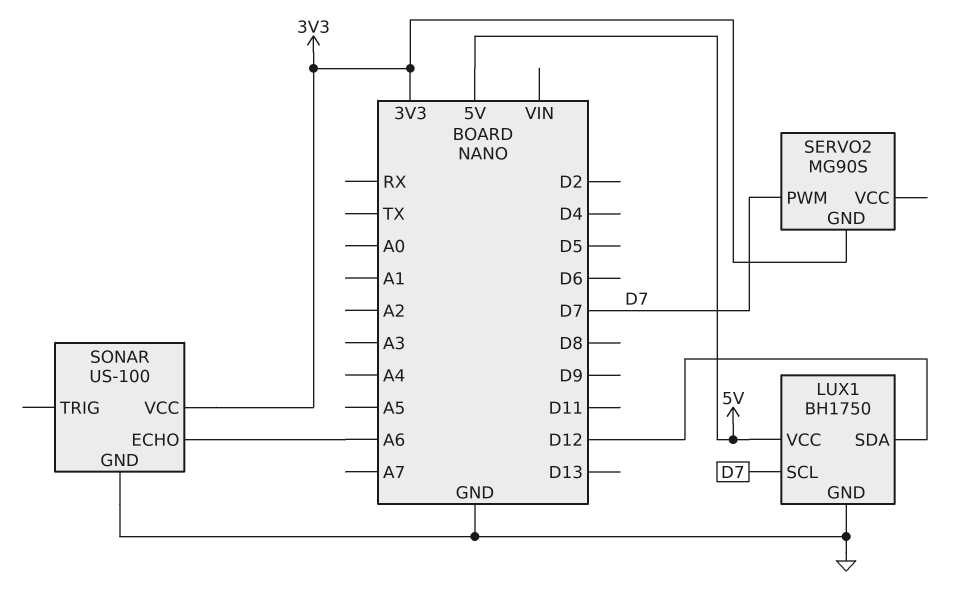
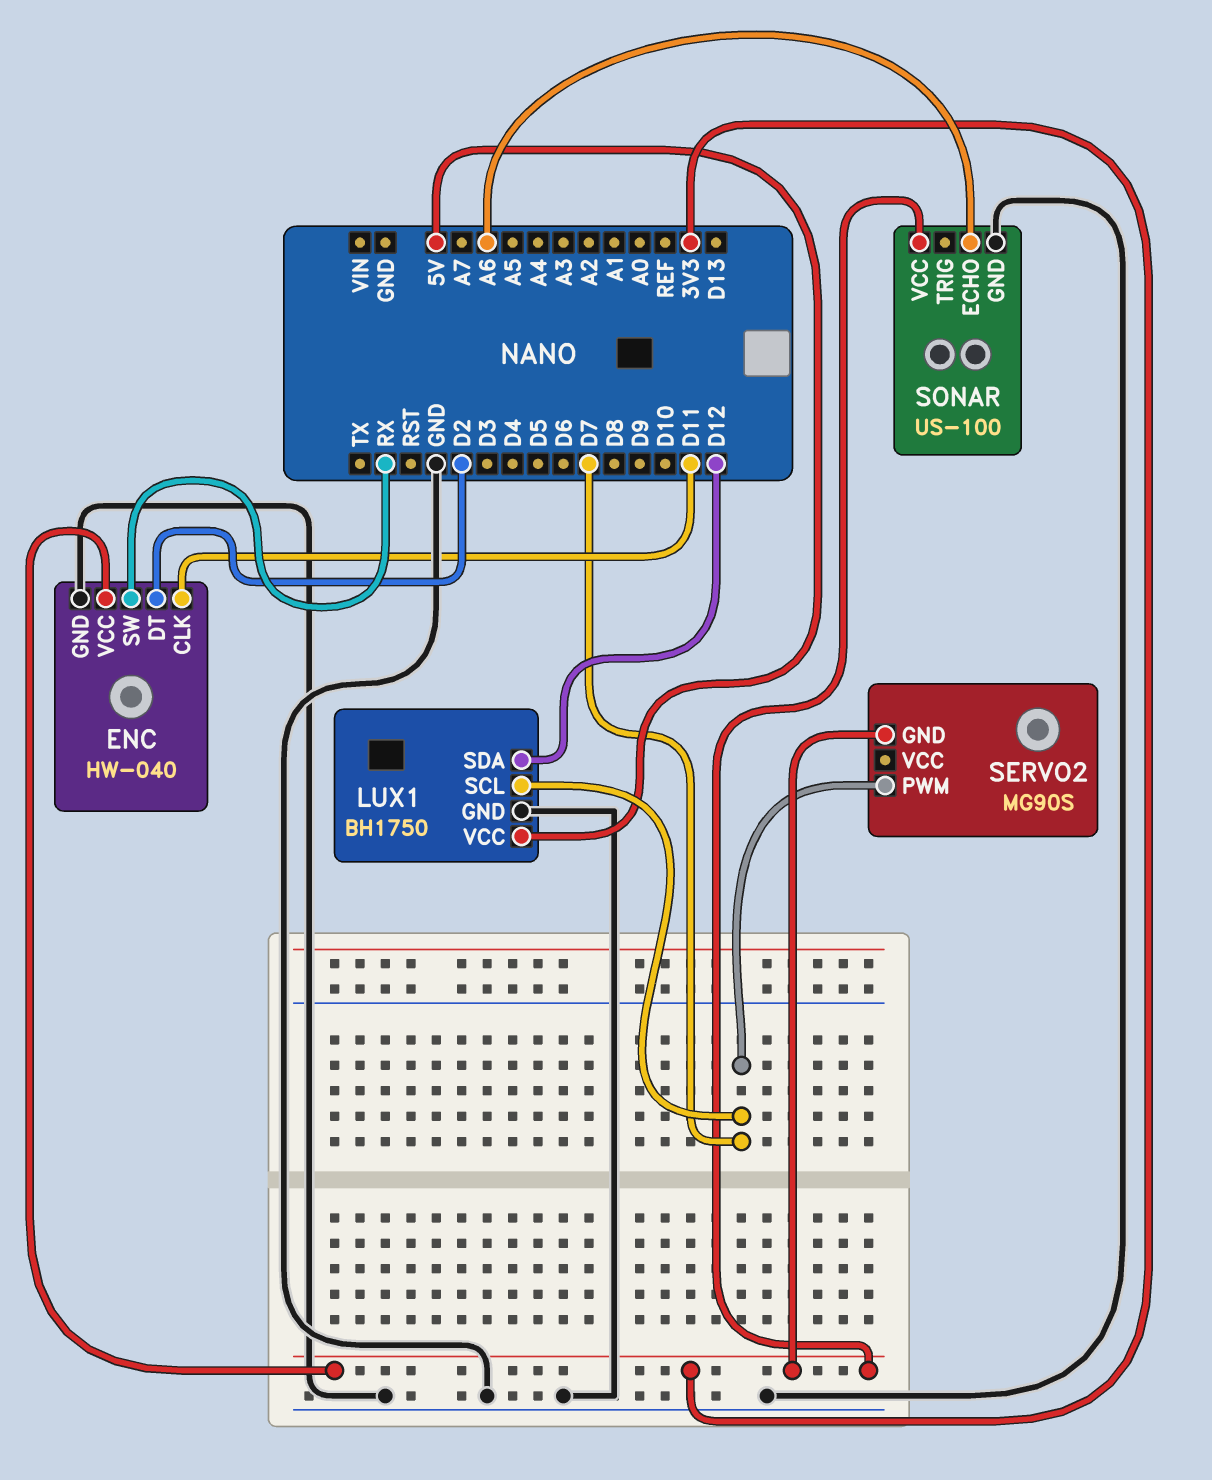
ENC: none -> HW-040
ENC pin CLK: none -> D11
ENC pin DT: none -> D2
ENC pin GND: none -> GND
ENC pin SW: none -> RX
ENC pin VCC: none -> 3V3

